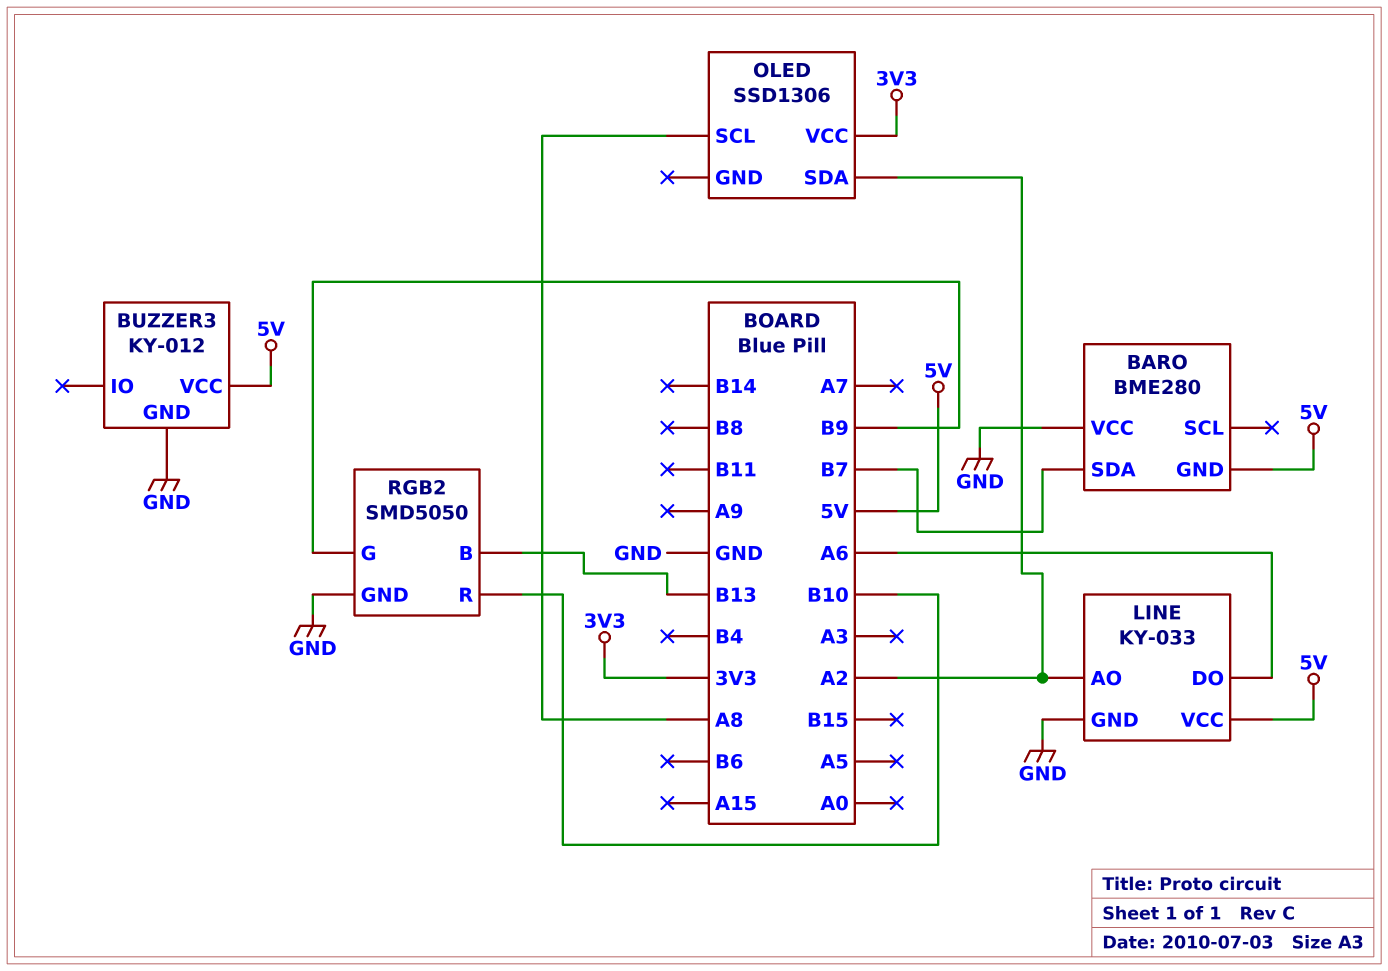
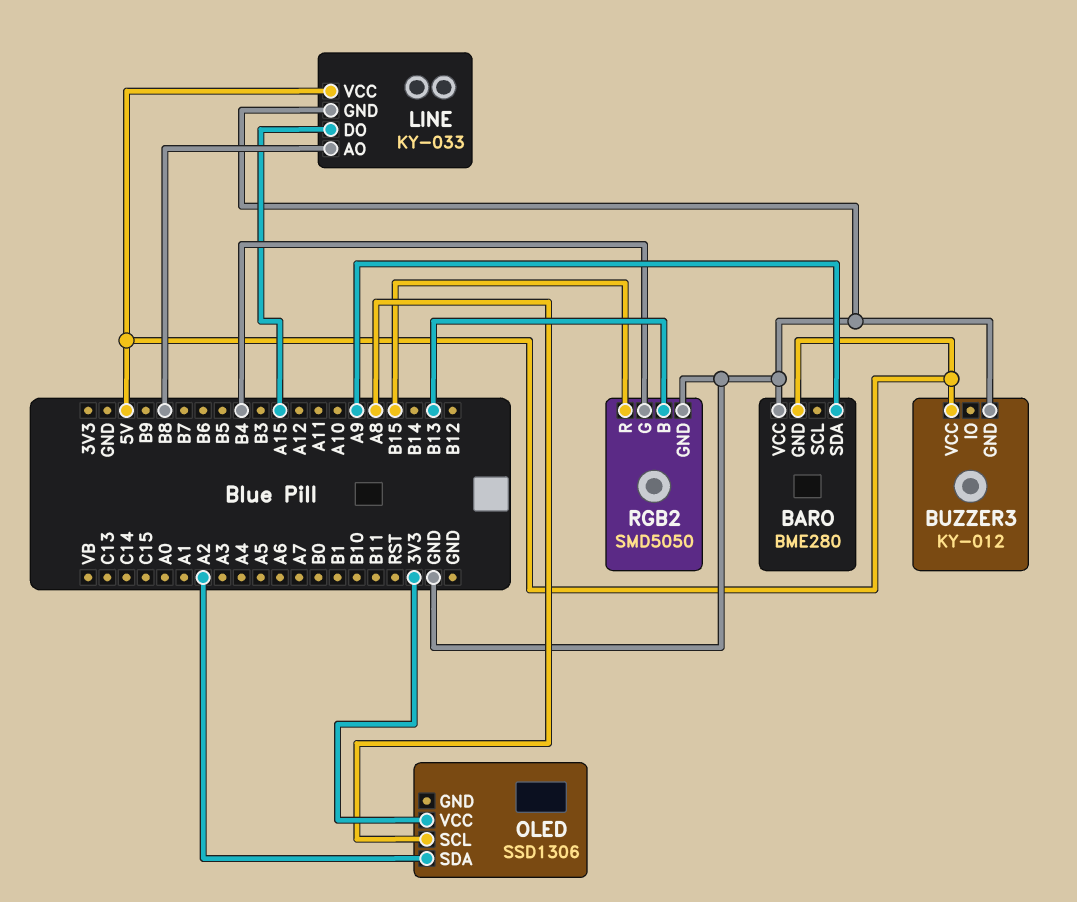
BARO pin SDA: B7 -> A9
LINE pin AO: A2 -> B8
LINE pin DO: A6 -> A15
RGB2 pin G: B9 -> B4
RGB2 pin R: B10 -> B15

